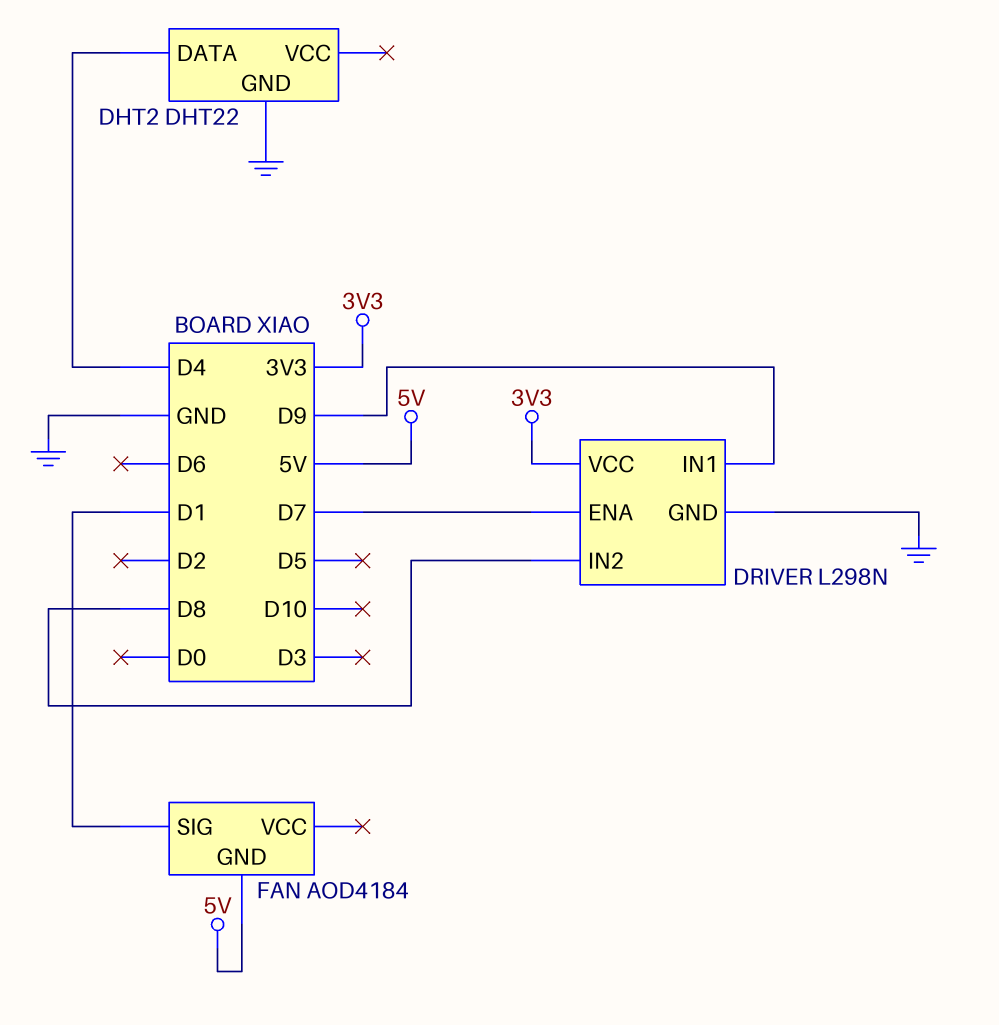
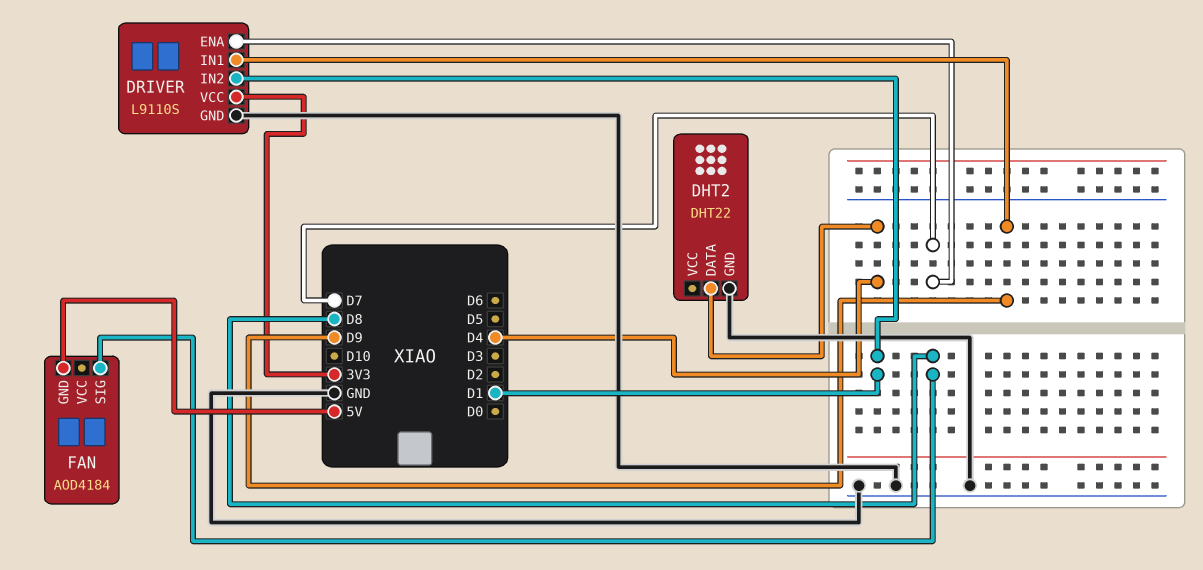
DRIVER: L298N -> L9110S
DRIVER pin IN2: D8 -> D1
FAN pin SIG: D1 -> D8

